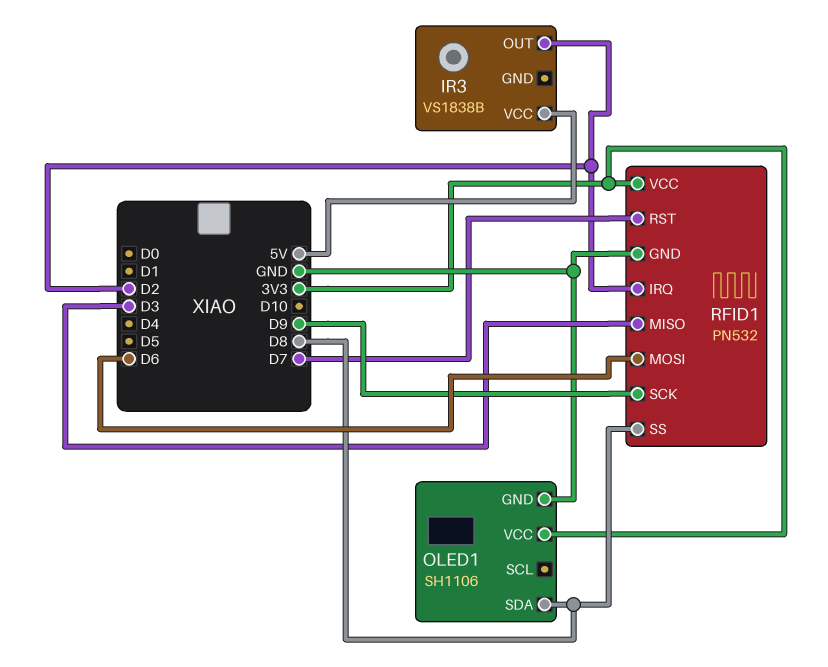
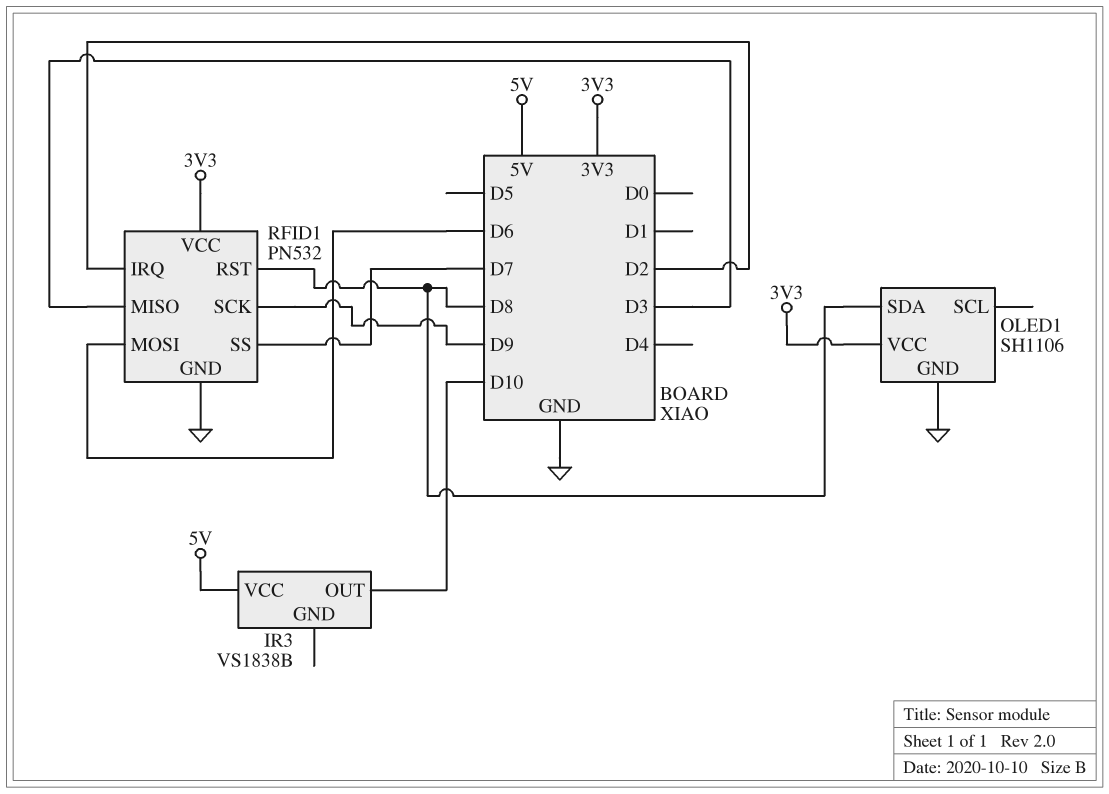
IR3 pin OUT: D2 -> D10
RFID1 pin RST: D7 -> D8
RFID1 pin SS: D8 -> D7

